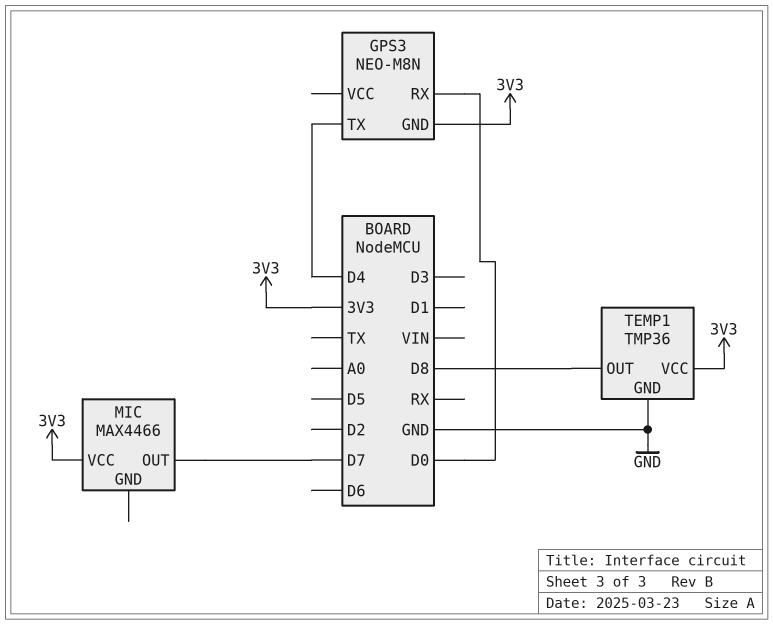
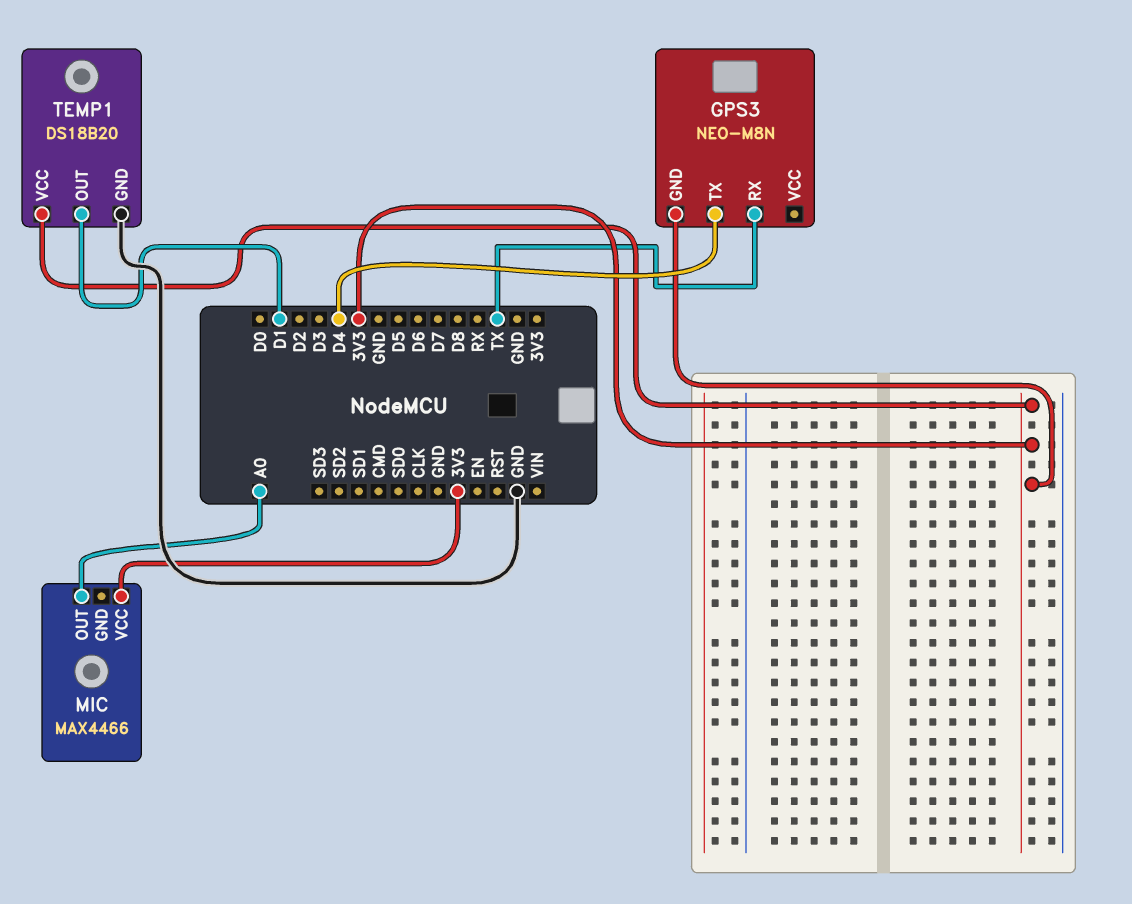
GPS3 pin RX: D0 -> TX
MIC pin OUT: D7 -> A0
TEMP1: TMP36 -> DS18B20
TEMP1 pin OUT: D8 -> D1

